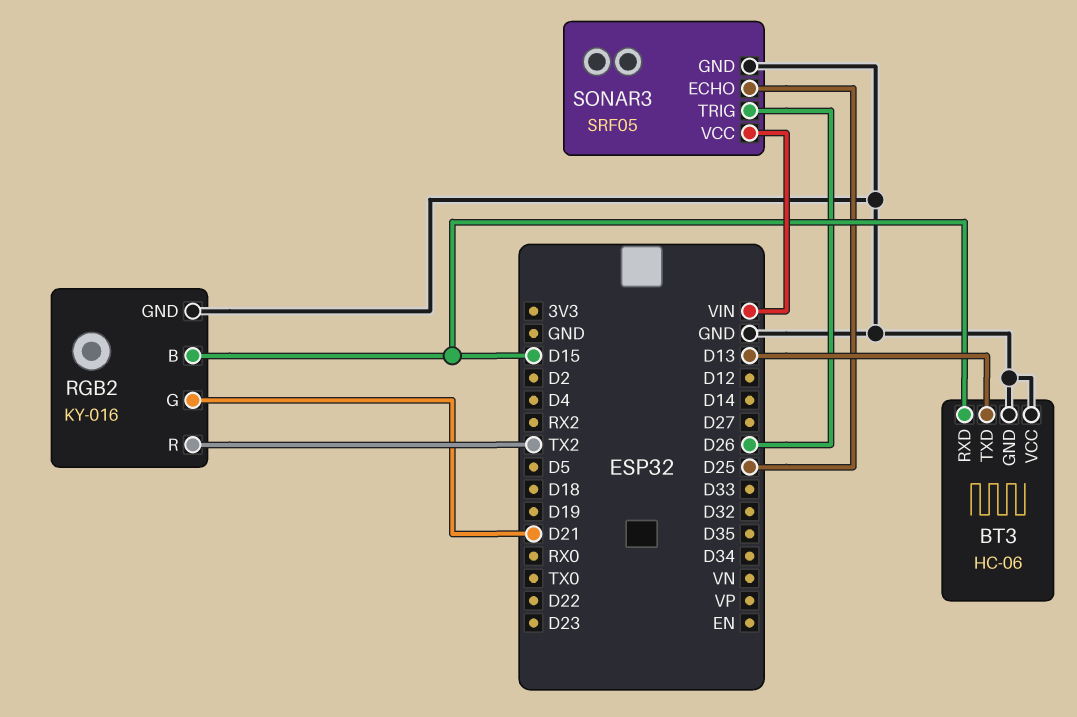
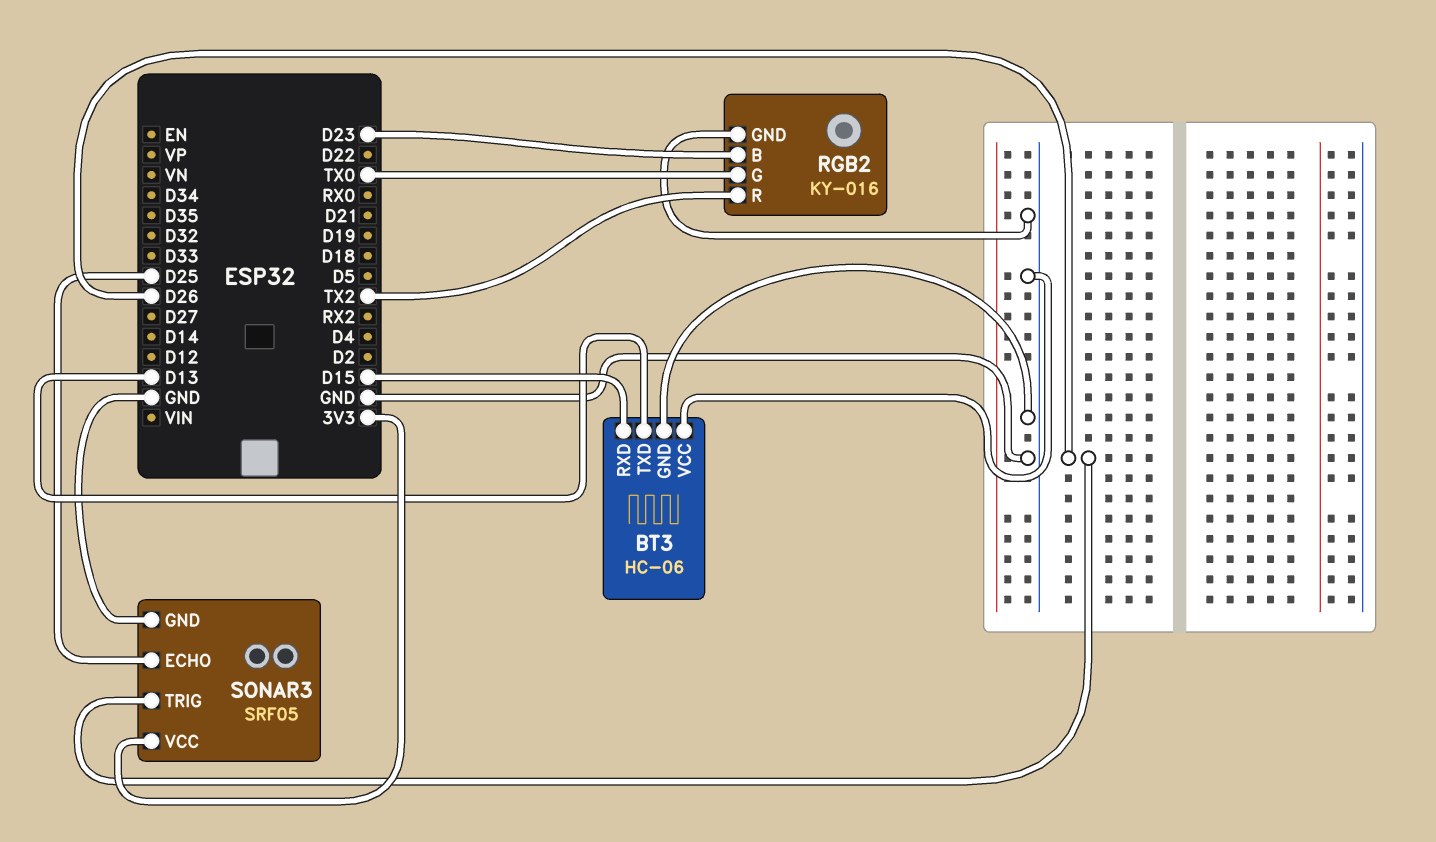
RGB2 pin B: D15 -> D23
RGB2 pin G: D21 -> TX0
SONAR3 pin VCC: VIN -> 3V3

